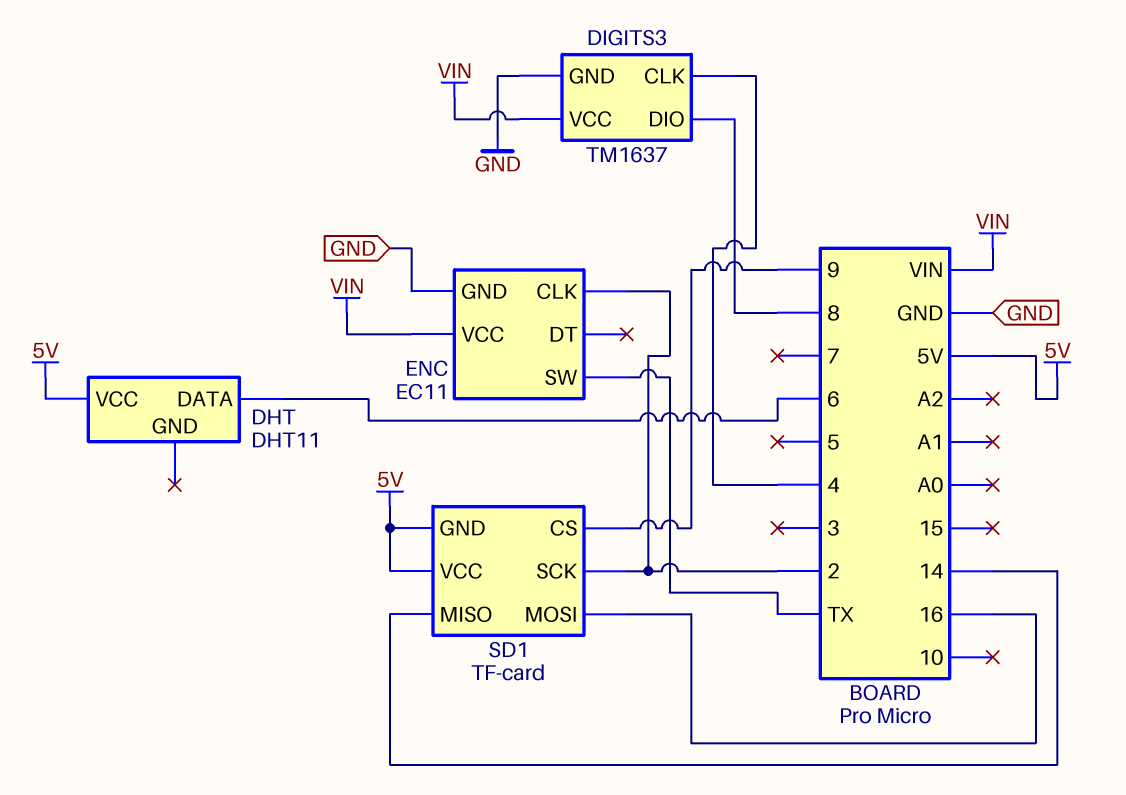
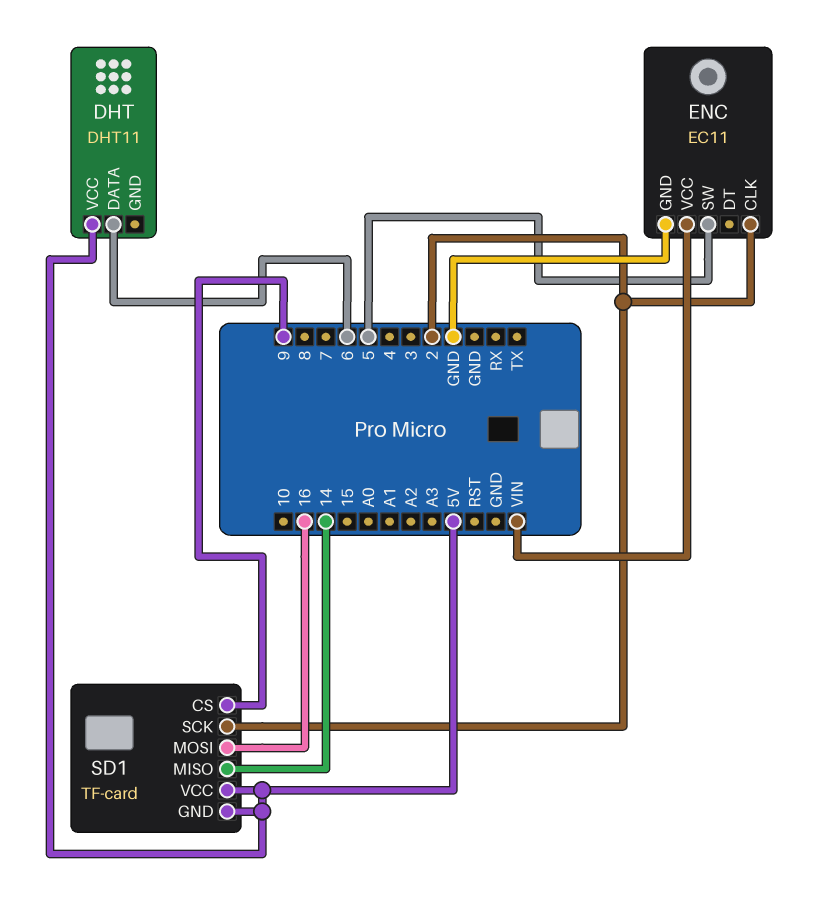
DIGITS3: TM1637 -> none
DIGITS3 pin CLK: 4 -> none
DIGITS3 pin DIO: 8 -> none
DIGITS3 pin GND: GND -> none
DIGITS3 pin VCC: VIN -> none
ENC pin SW: TX -> 5

